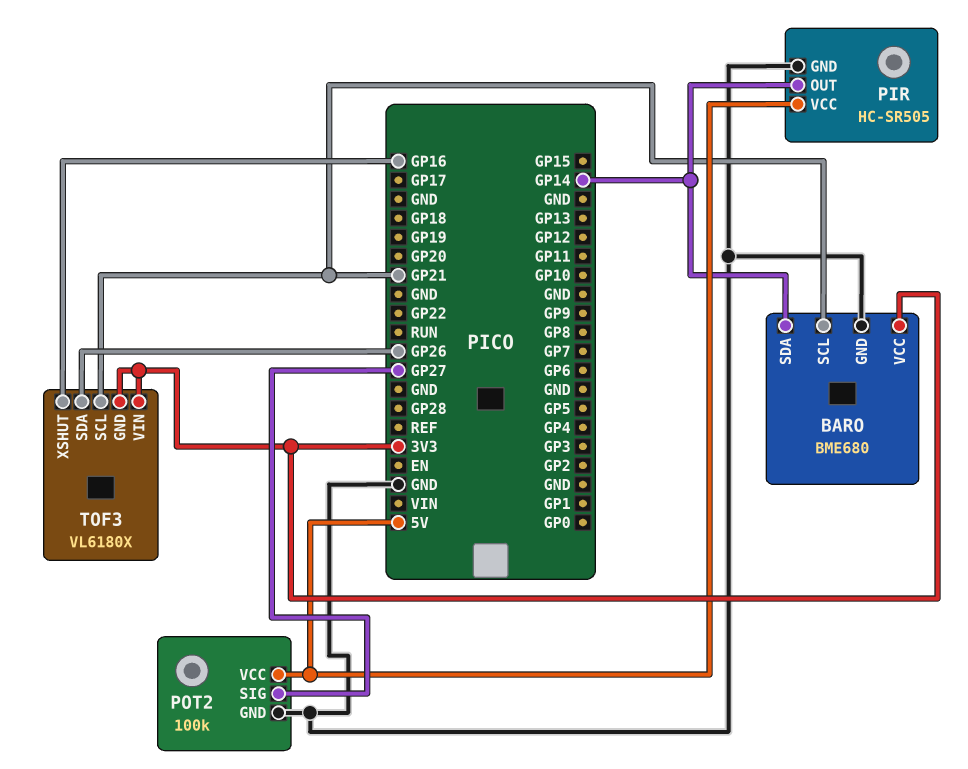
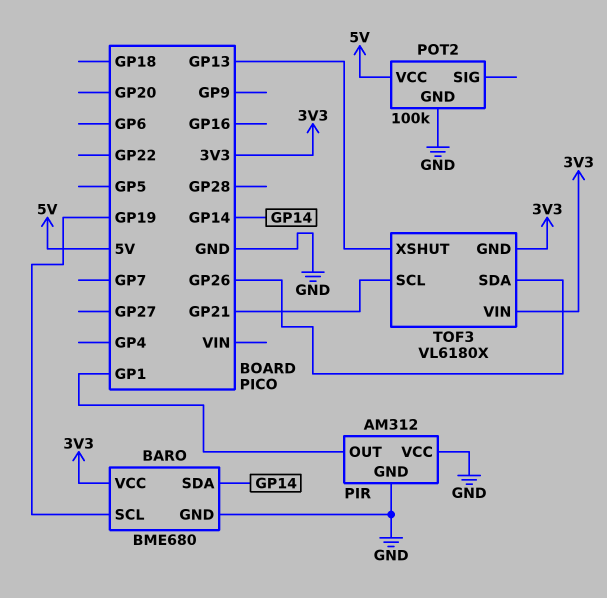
BARO pin SCL: GP21 -> GP19
PIR: HC-SR505 -> AM312
PIR pin OUT: GP14 -> GP1
PIR pin VCC: 5V -> GND
POT2 pin SIG: GP27 -> none
TOF3 pin XSHUT: GP16 -> GP13

